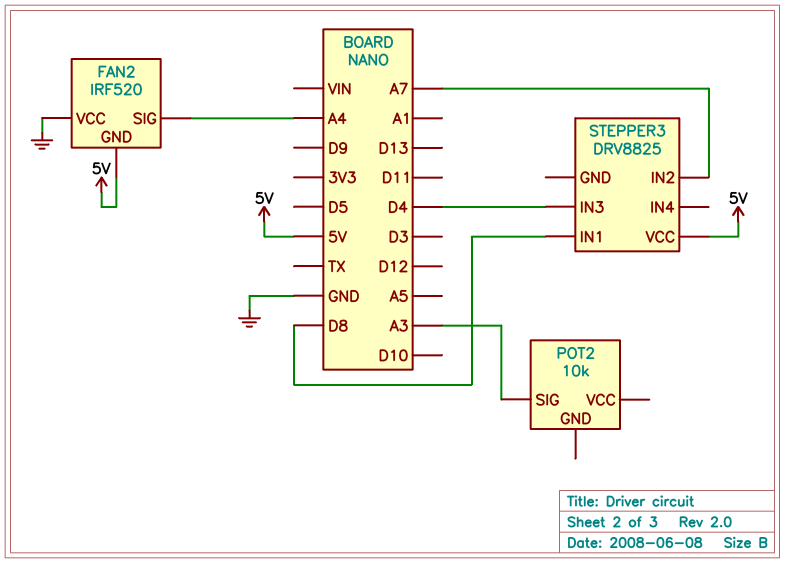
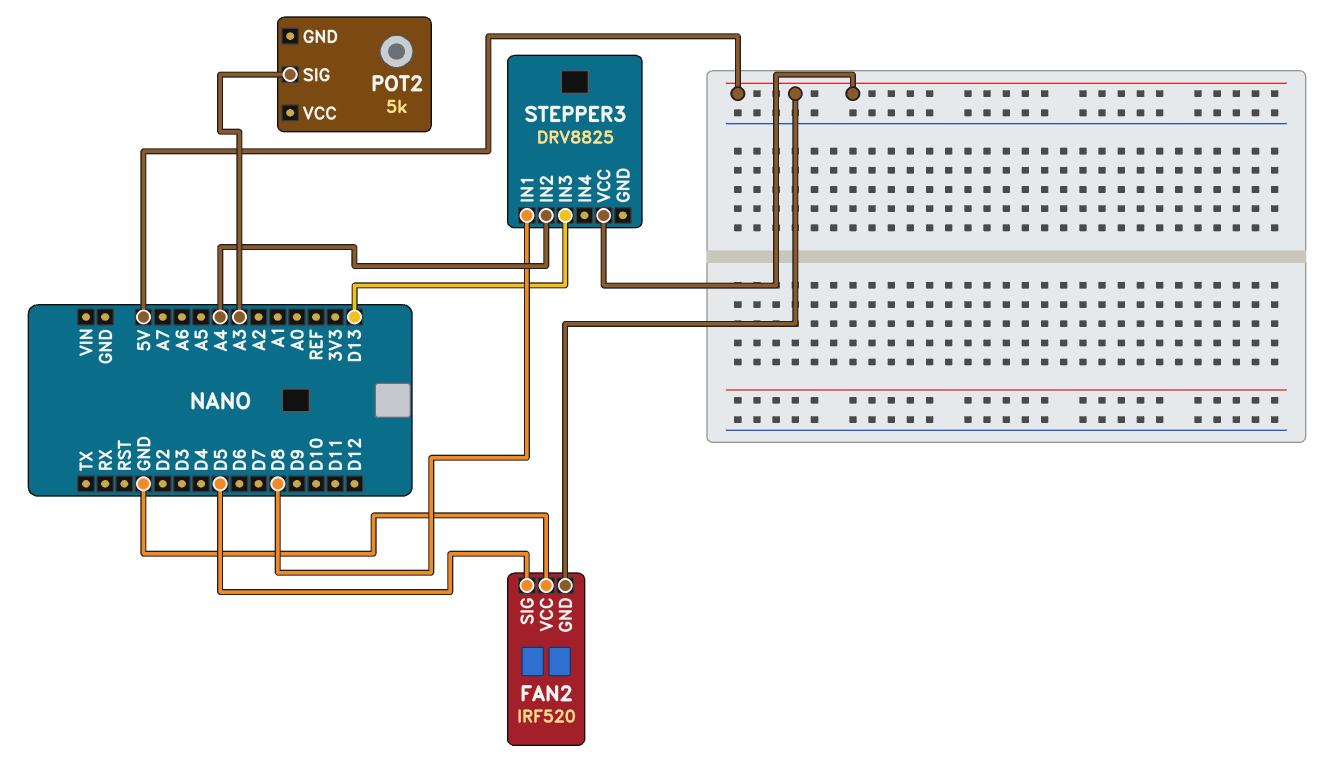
FAN2 pin SIG: A4 -> D5
POT2: 10k -> 5k
STEPPER3 pin IN2: A7 -> A4
STEPPER3 pin IN3: D4 -> D13

